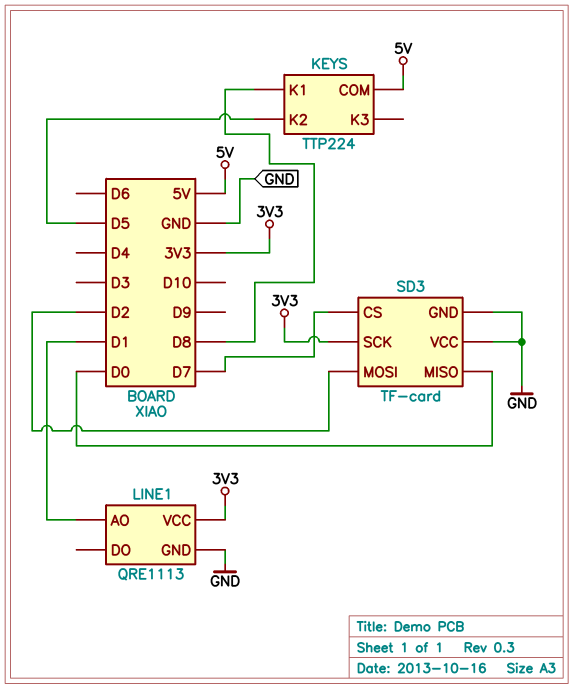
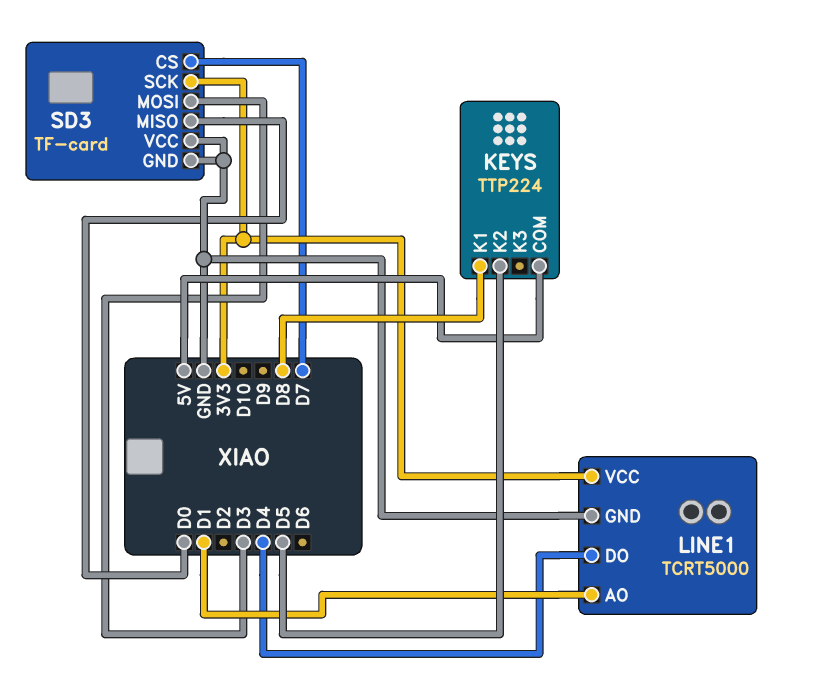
LINE1: QRE1113 -> TCRT5000
LINE1 pin DO: none -> D4
SD3 pin MOSI: D2 -> D3

